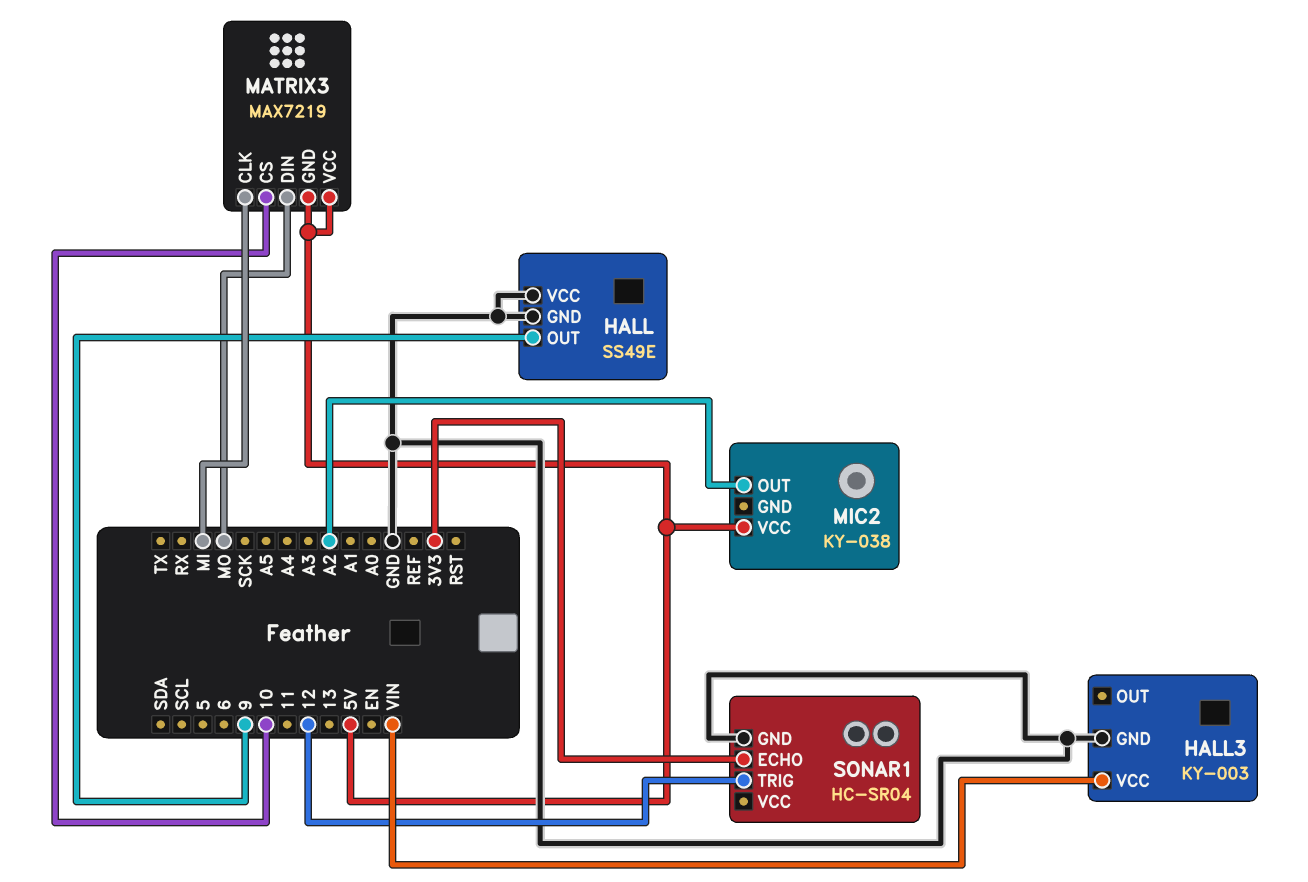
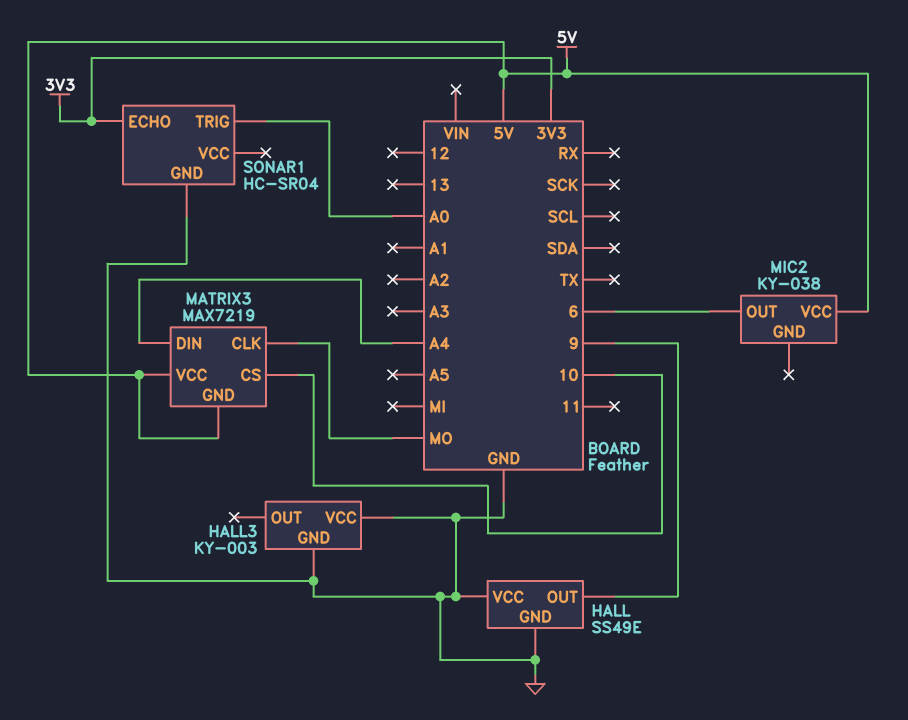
HALL3 pin VCC: VIN -> GND
MATRIX3 pin CLK: MI -> MO
MATRIX3 pin DIN: MO -> A4
MIC2 pin OUT: A2 -> 6
SONAR1 pin TRIG: 12 -> A0

